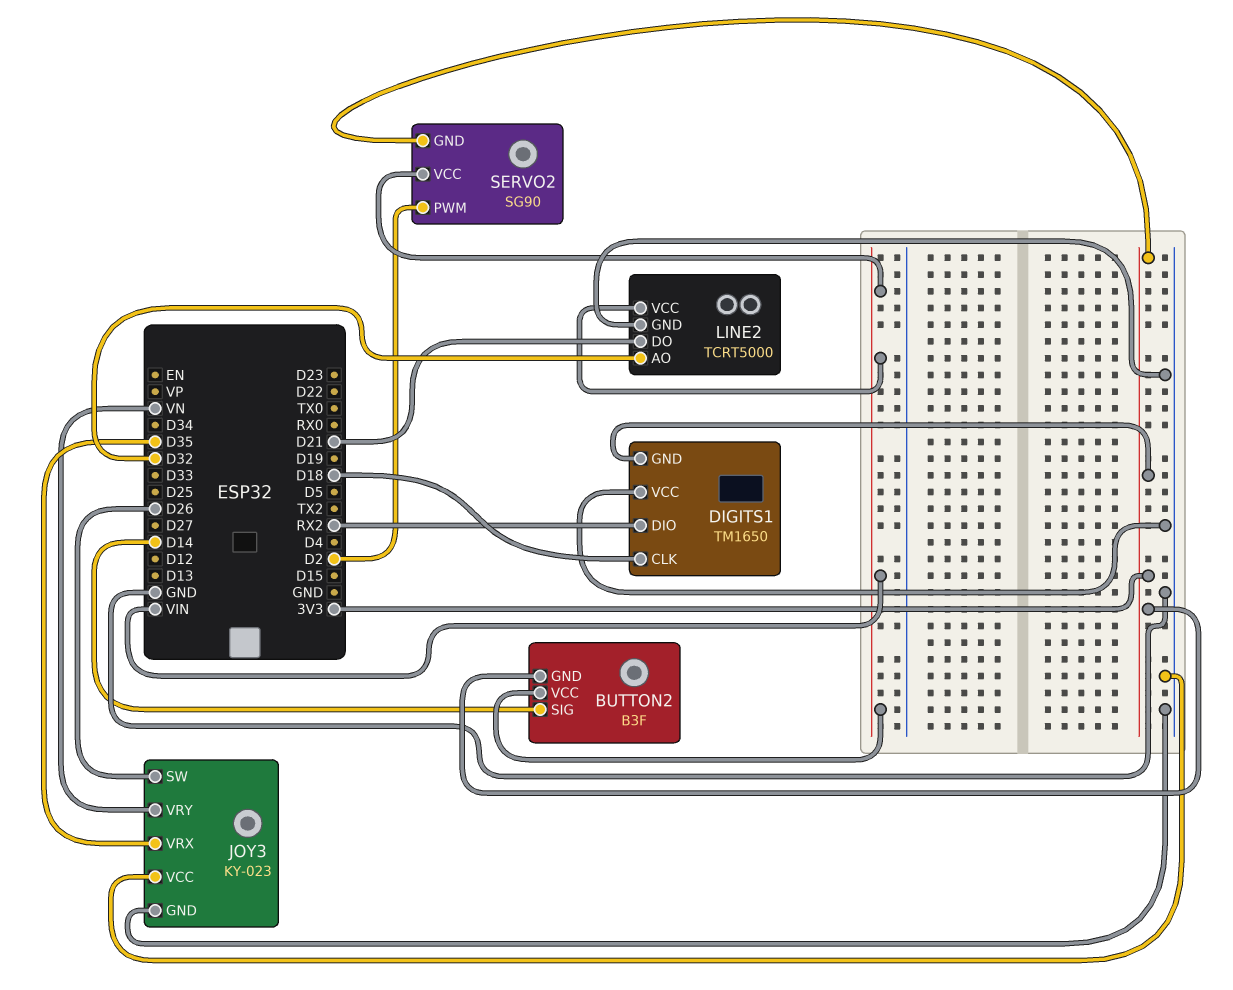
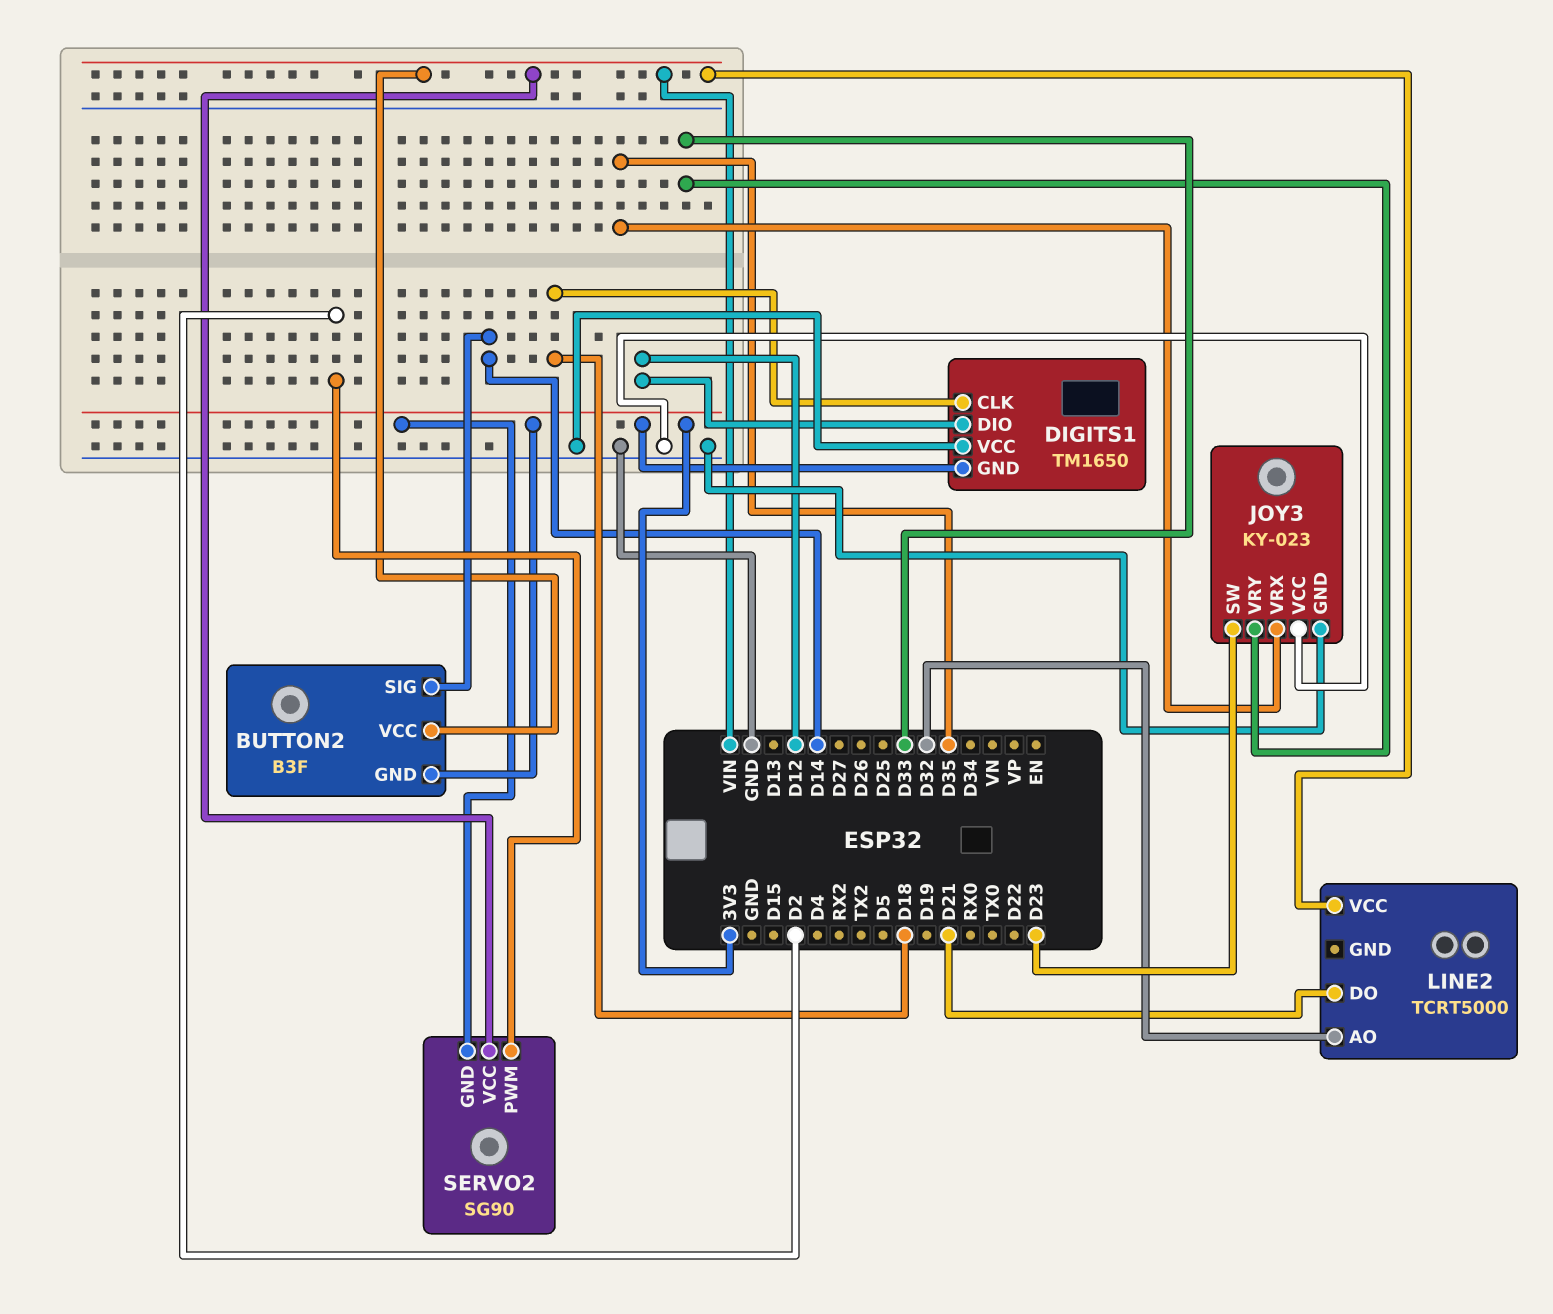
DIGITS1 pin DIO: RX2 -> D12
JOY3 pin SW: D26 -> D23
JOY3 pin VRY: VN -> D33
LINE2 pin GND: GND -> none

